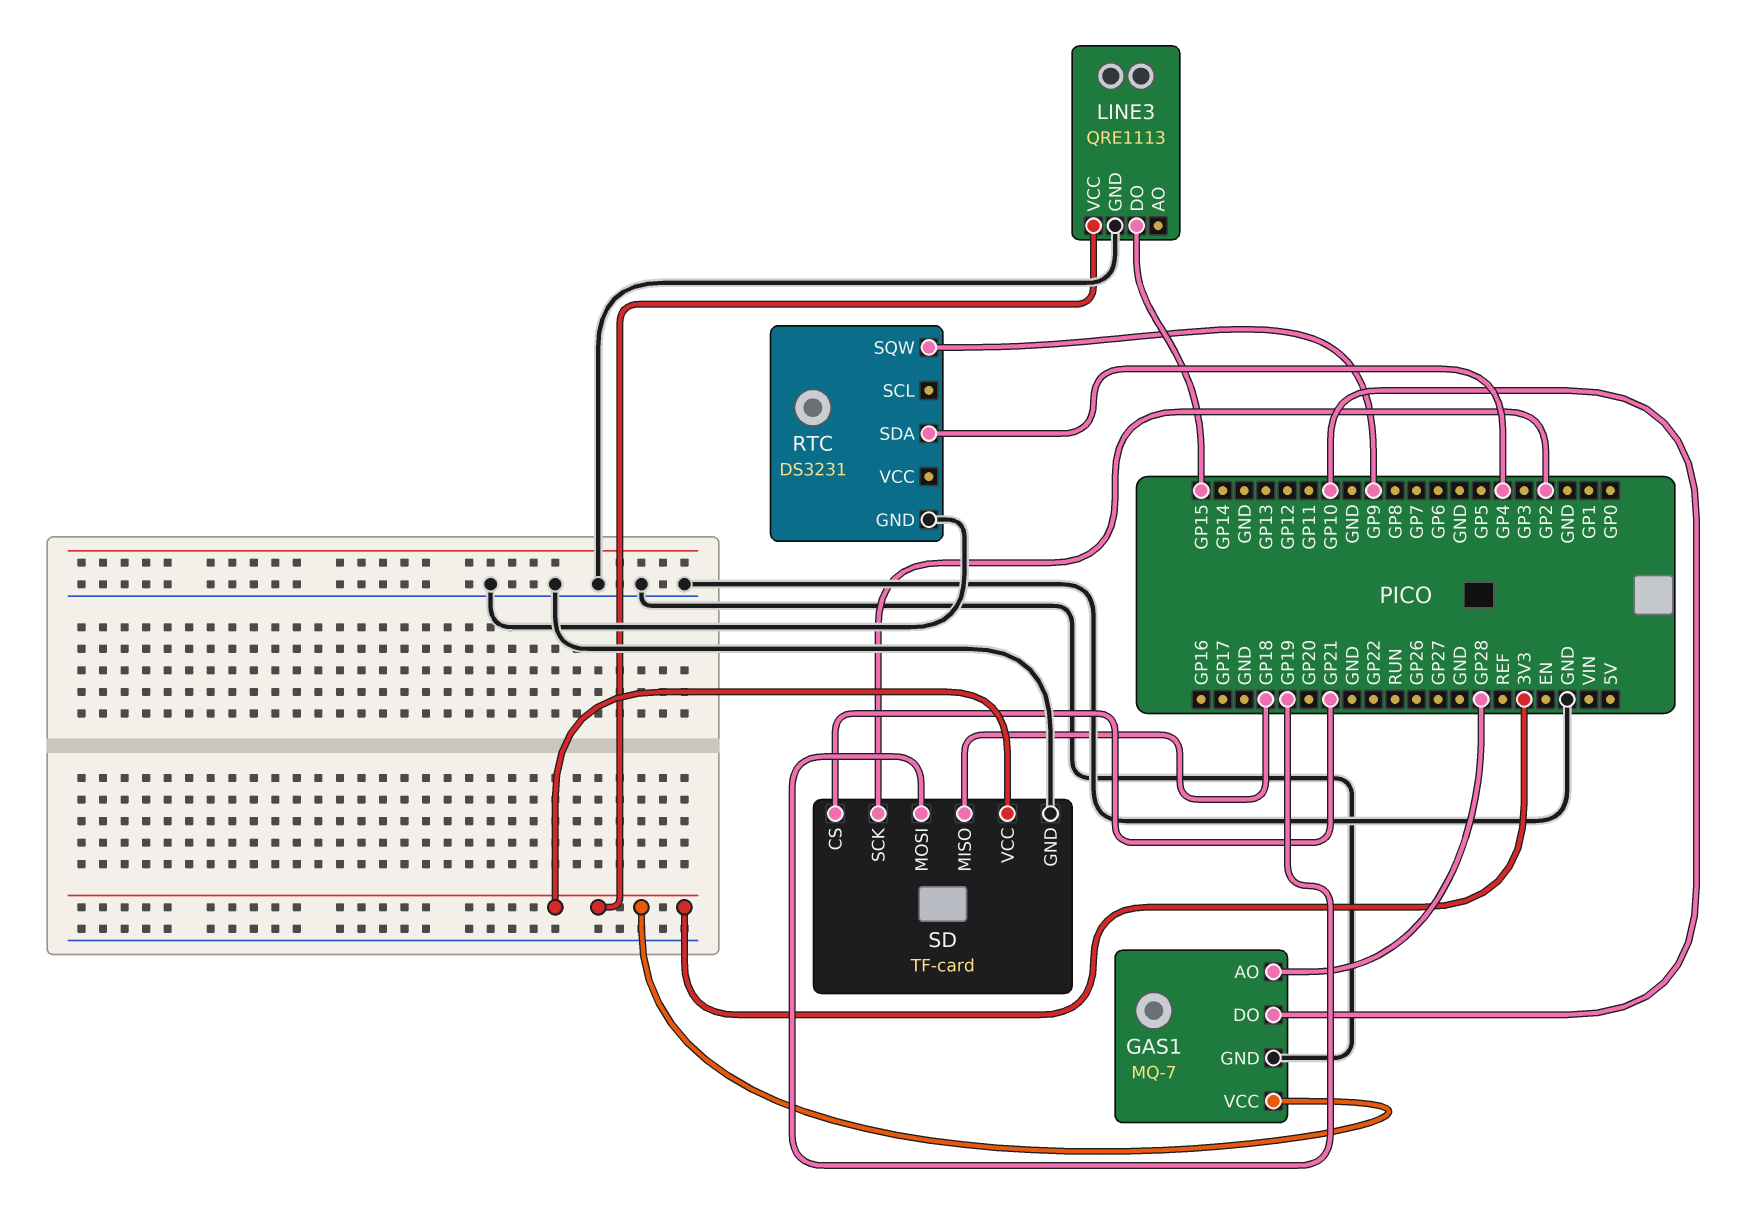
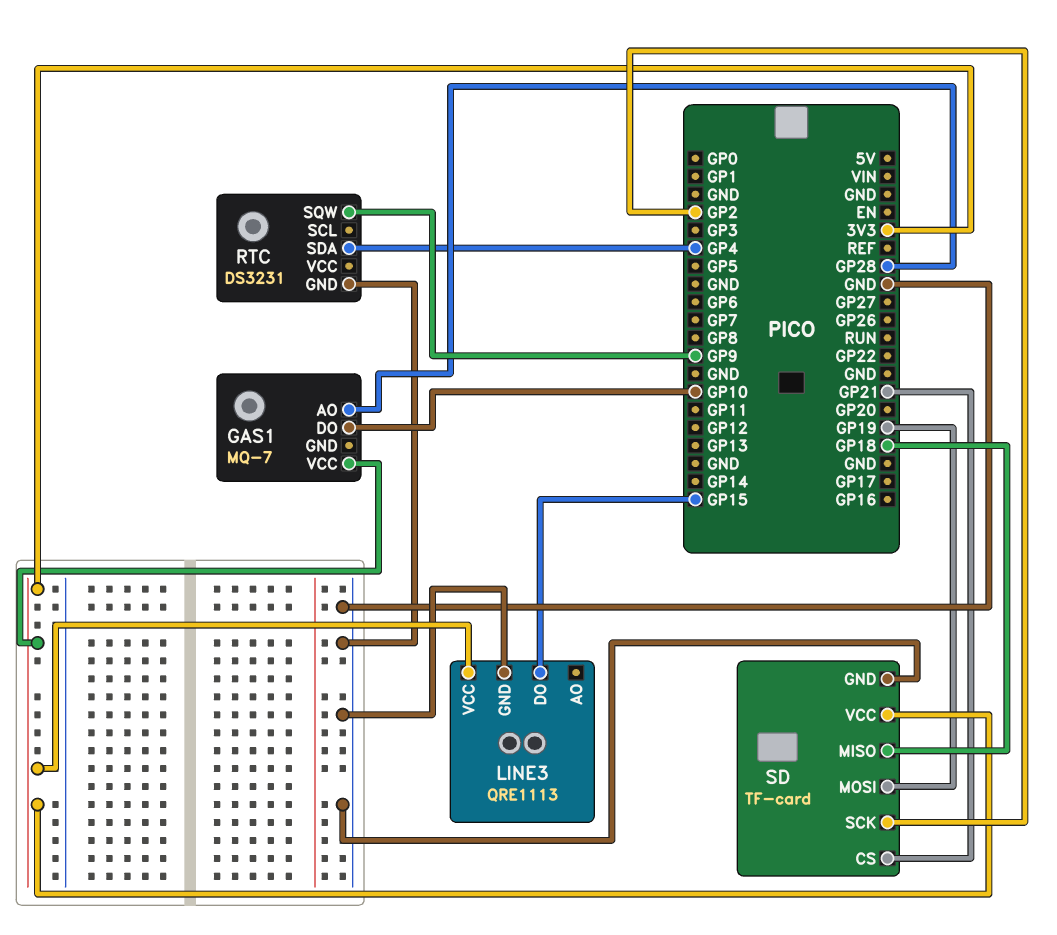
GAS1 pin GND: GND -> none

